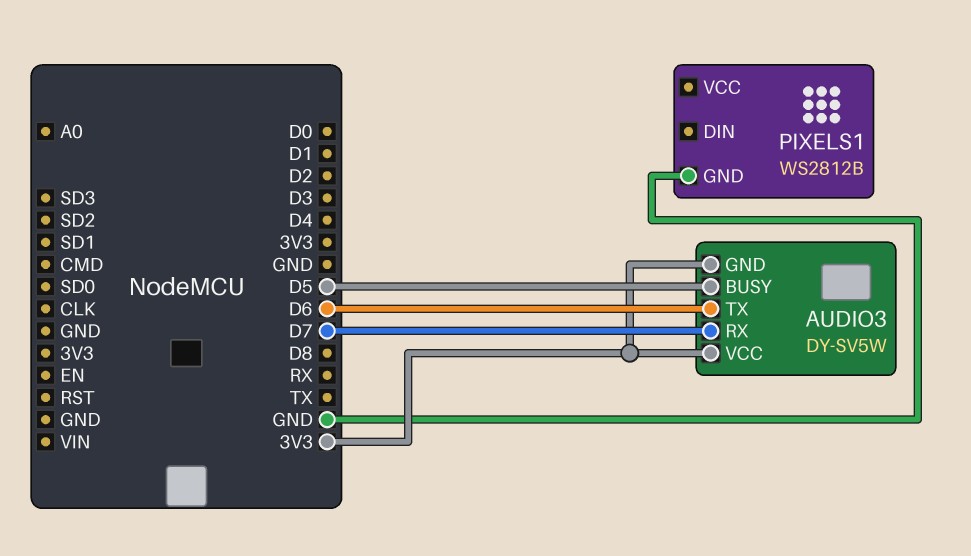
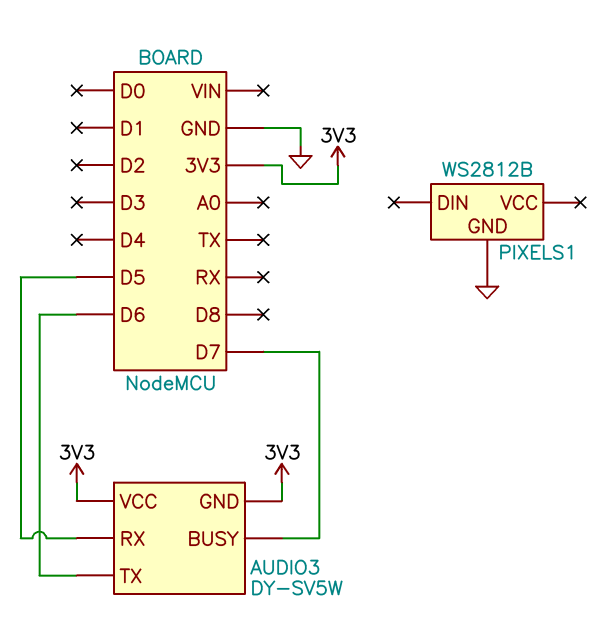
AUDIO3 pin BUSY: D5 -> D7
AUDIO3 pin RX: D7 -> D5

